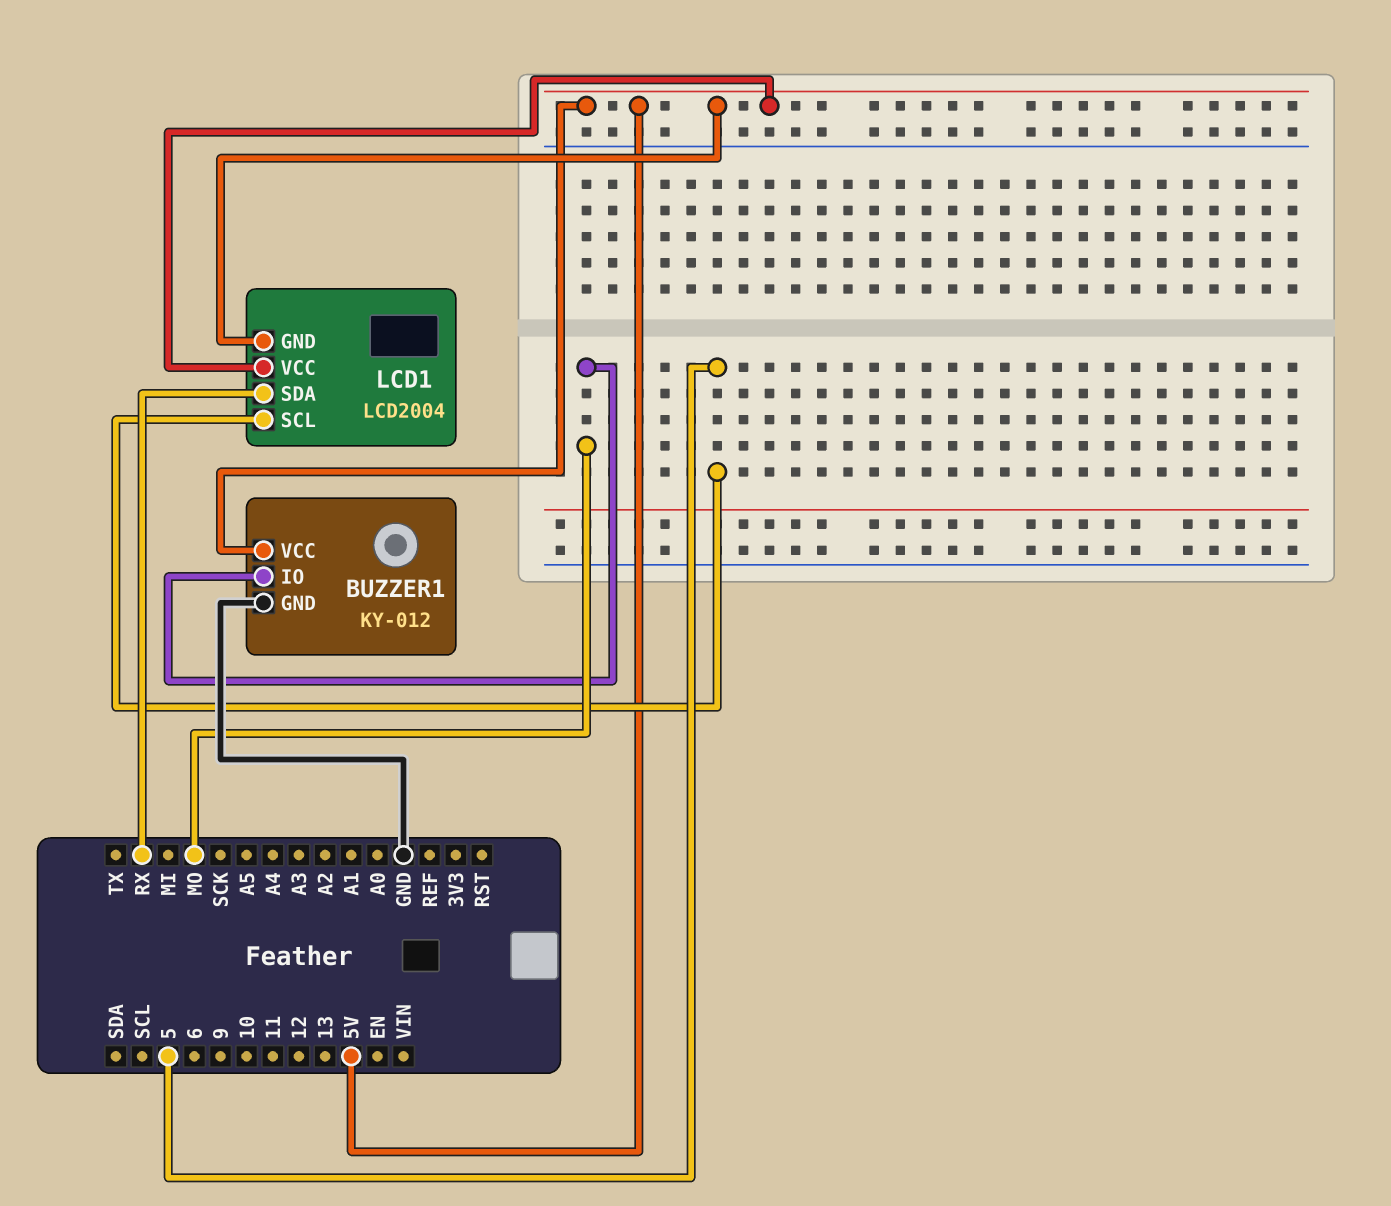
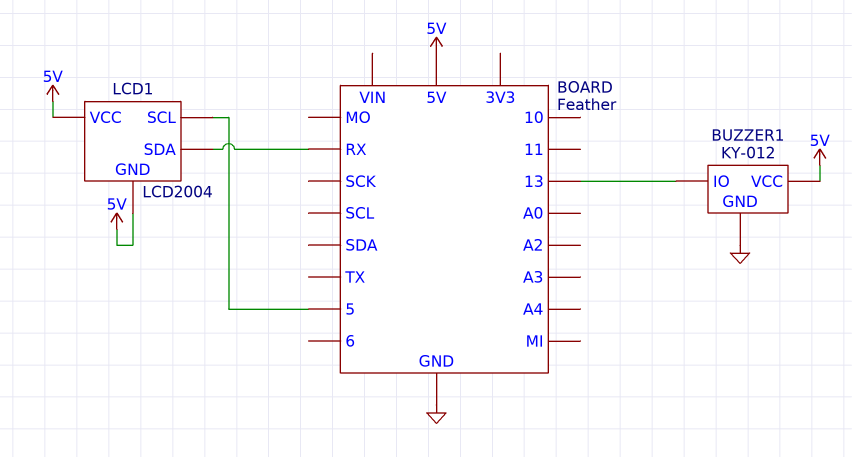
BUZZER1 pin IO: MO -> 13

